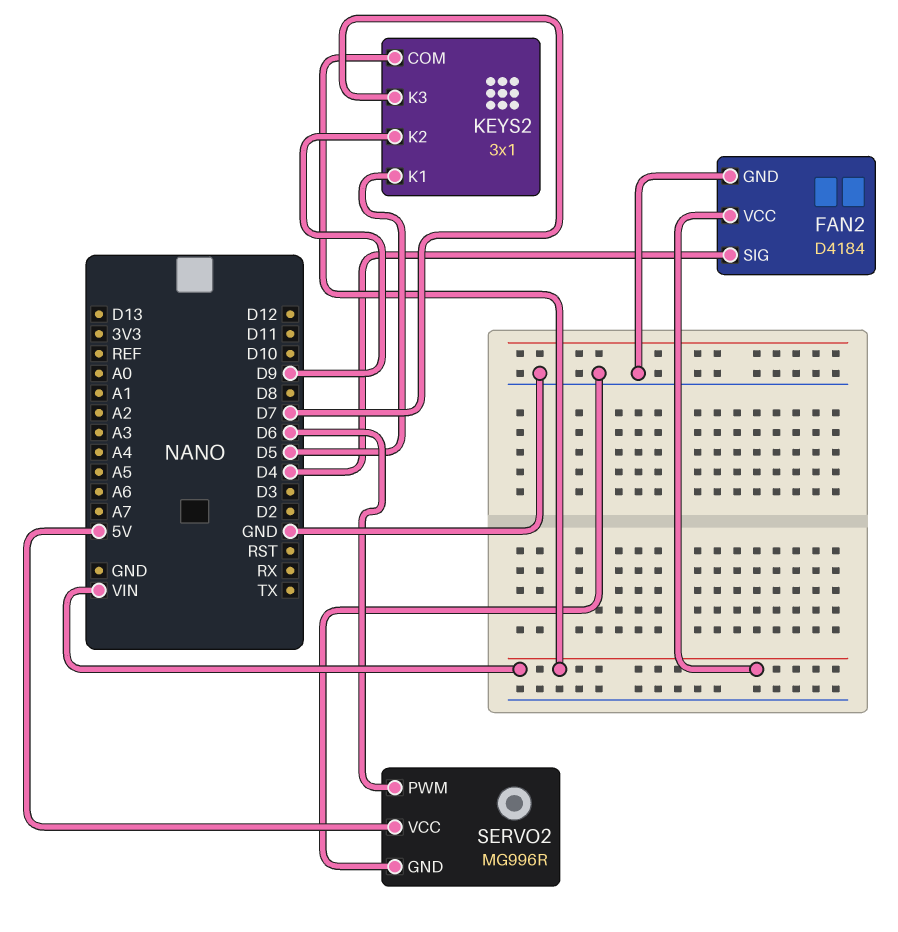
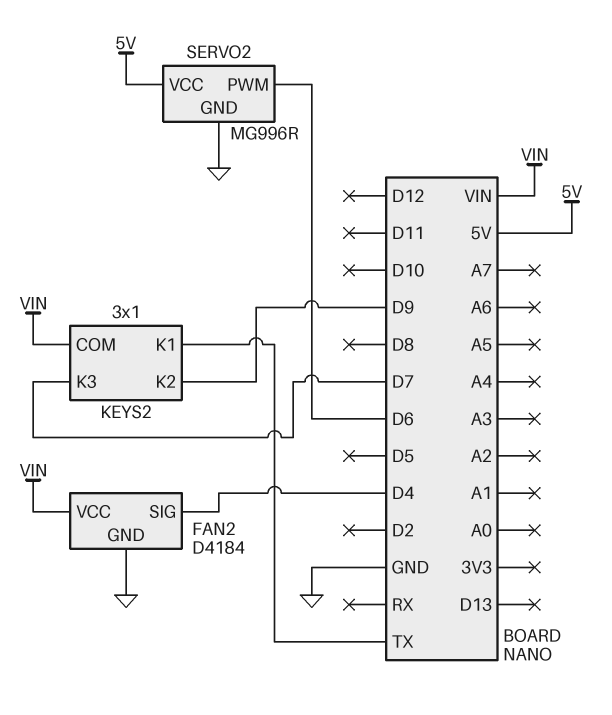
KEYS2 pin K1: D5 -> TX

